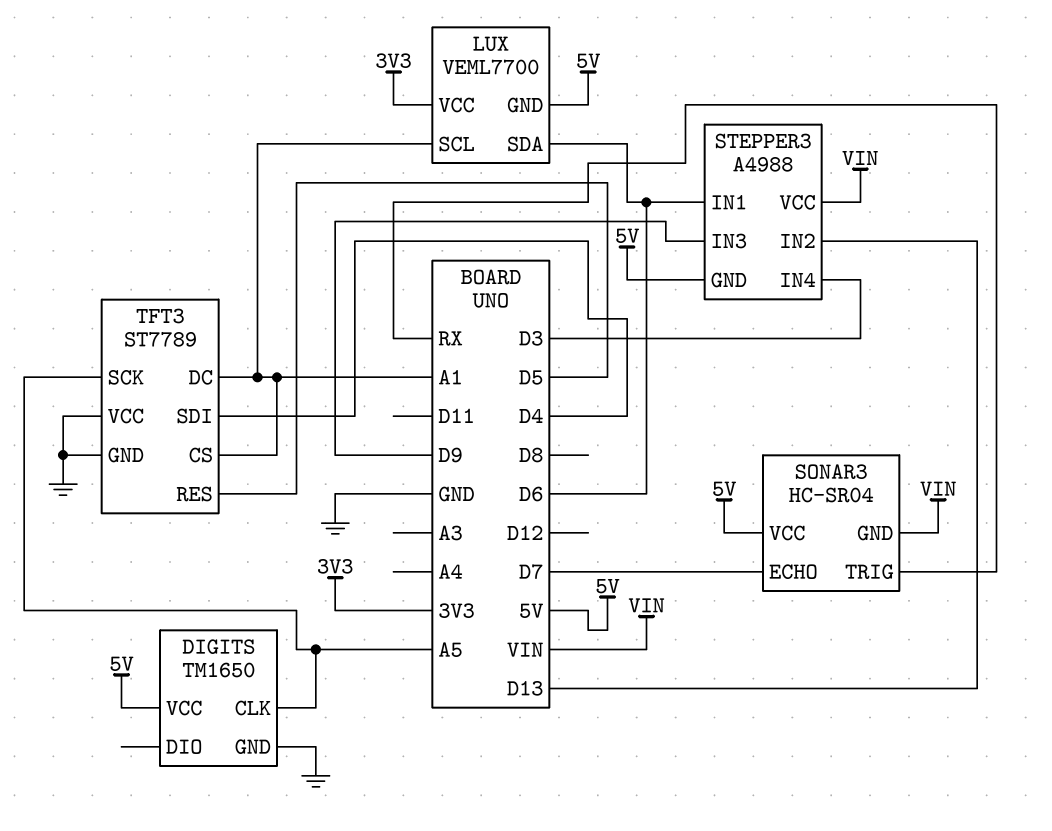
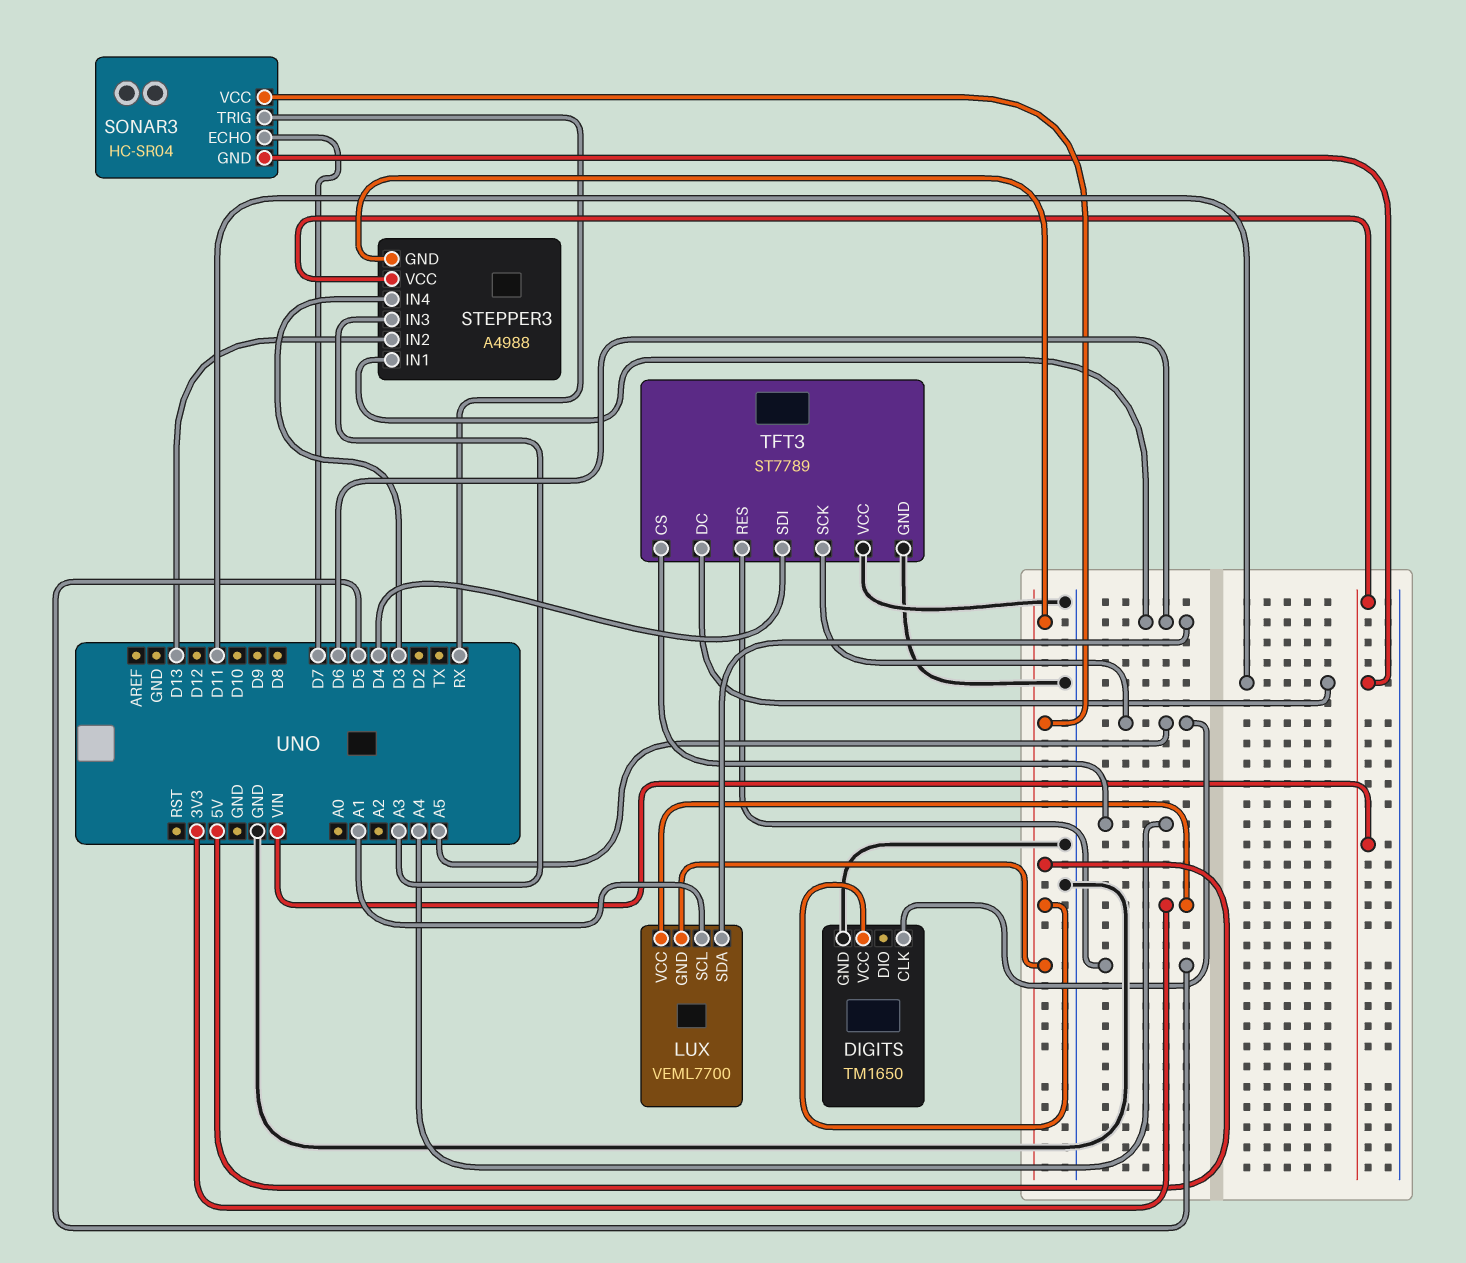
STEPPER3 pin IN3: D9 -> A3
TFT3 pin CS: A1 -> A4
TFT3 pin DC: A1 -> D11

